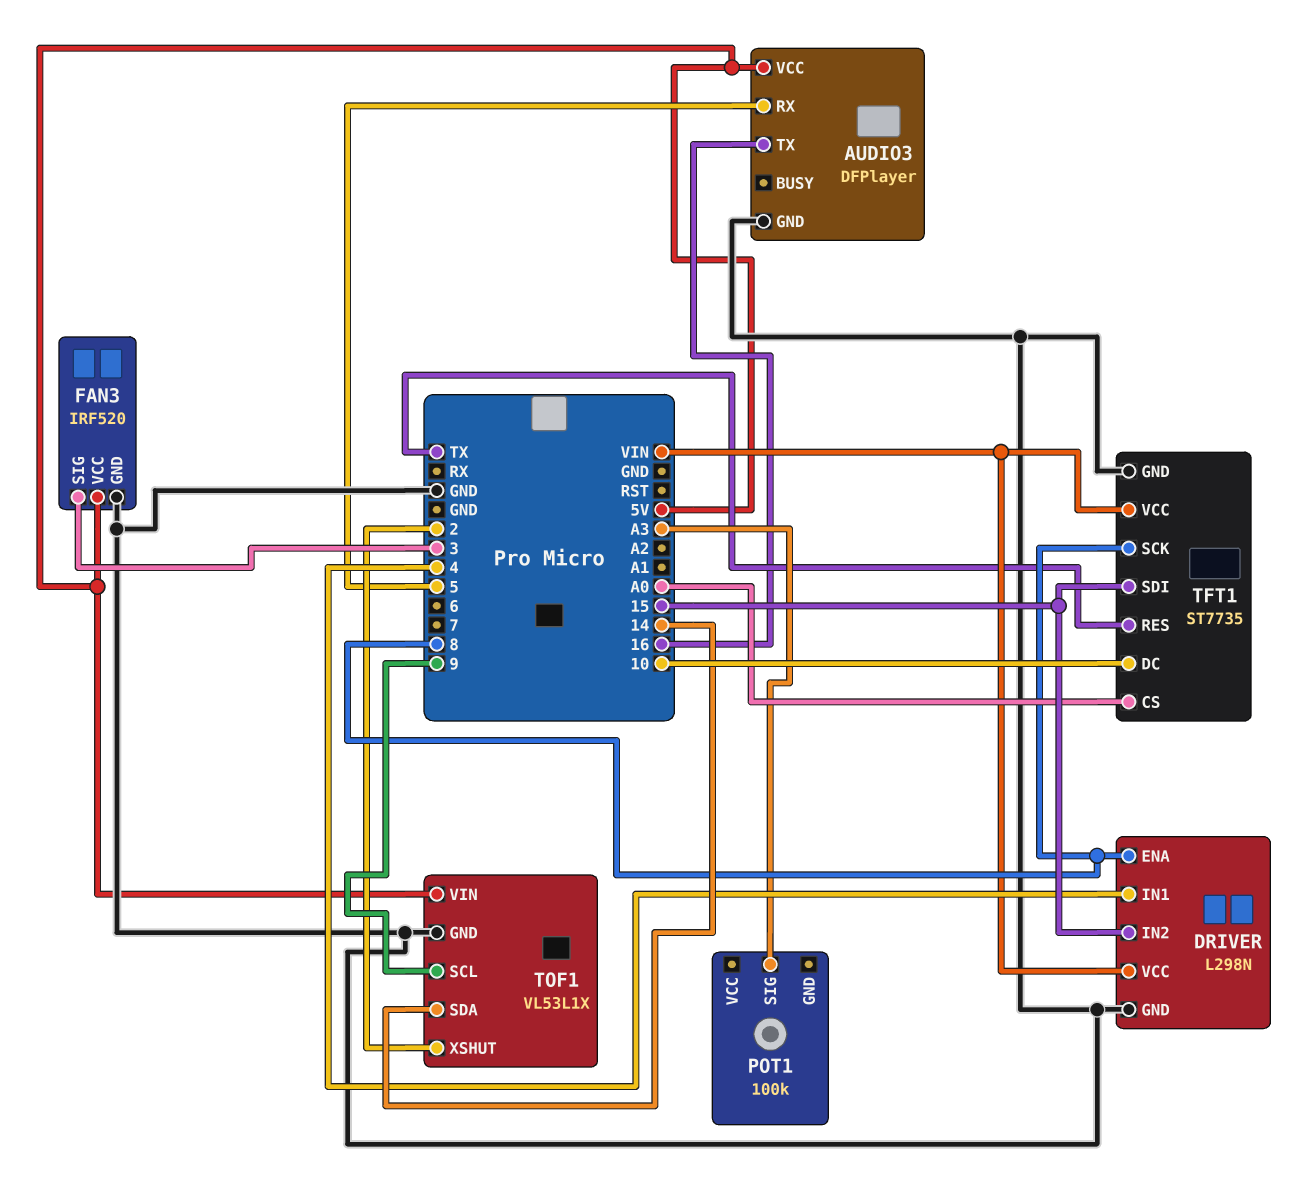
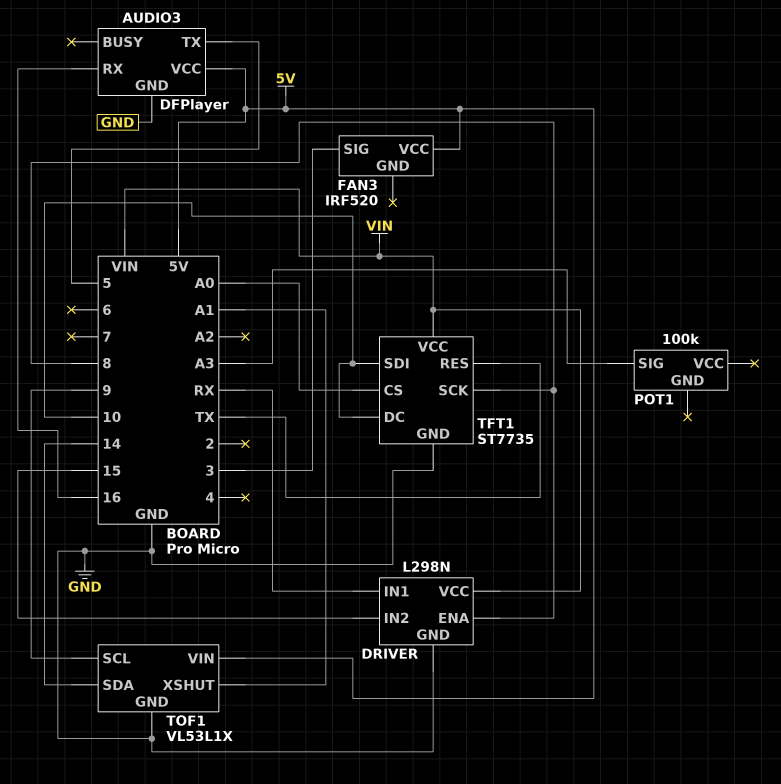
AUDIO3 pin RX: 5 -> 16
AUDIO3 pin TX: 16 -> 5
DRIVER pin IN1: 4 -> RX
FAN3 pin GND: GND -> none
TFT1 pin SDI: 15 -> 10
TOF1 pin XSHUT: 2 -> A1

